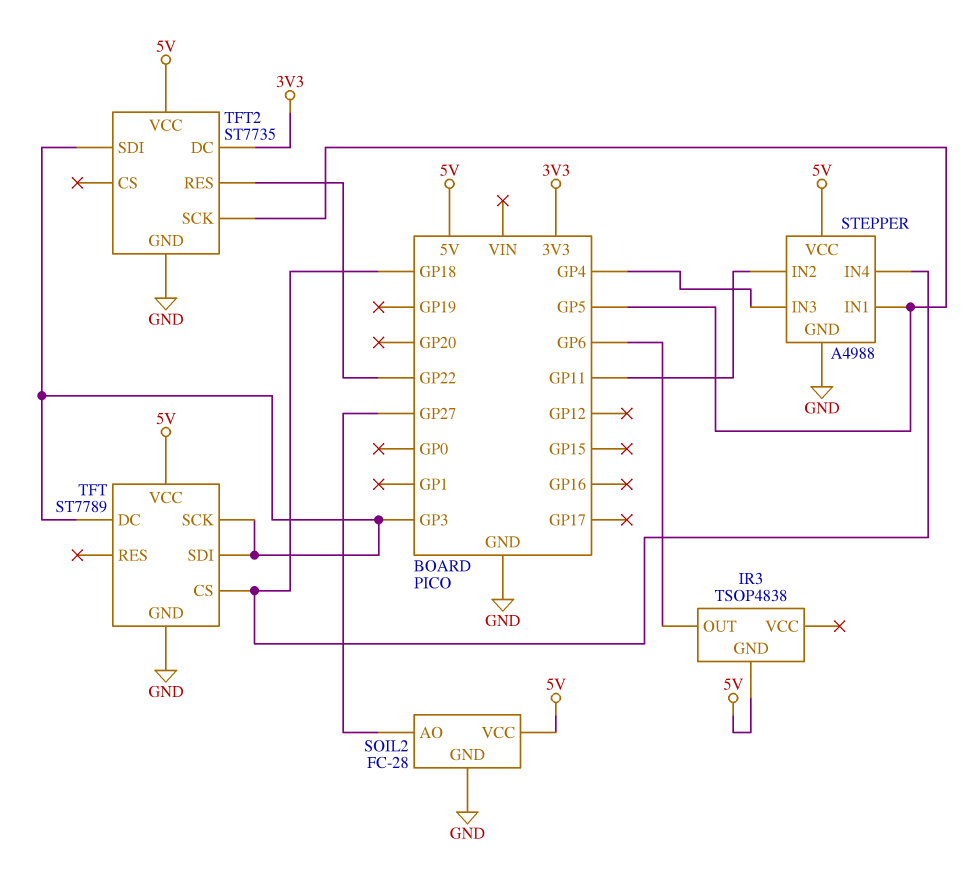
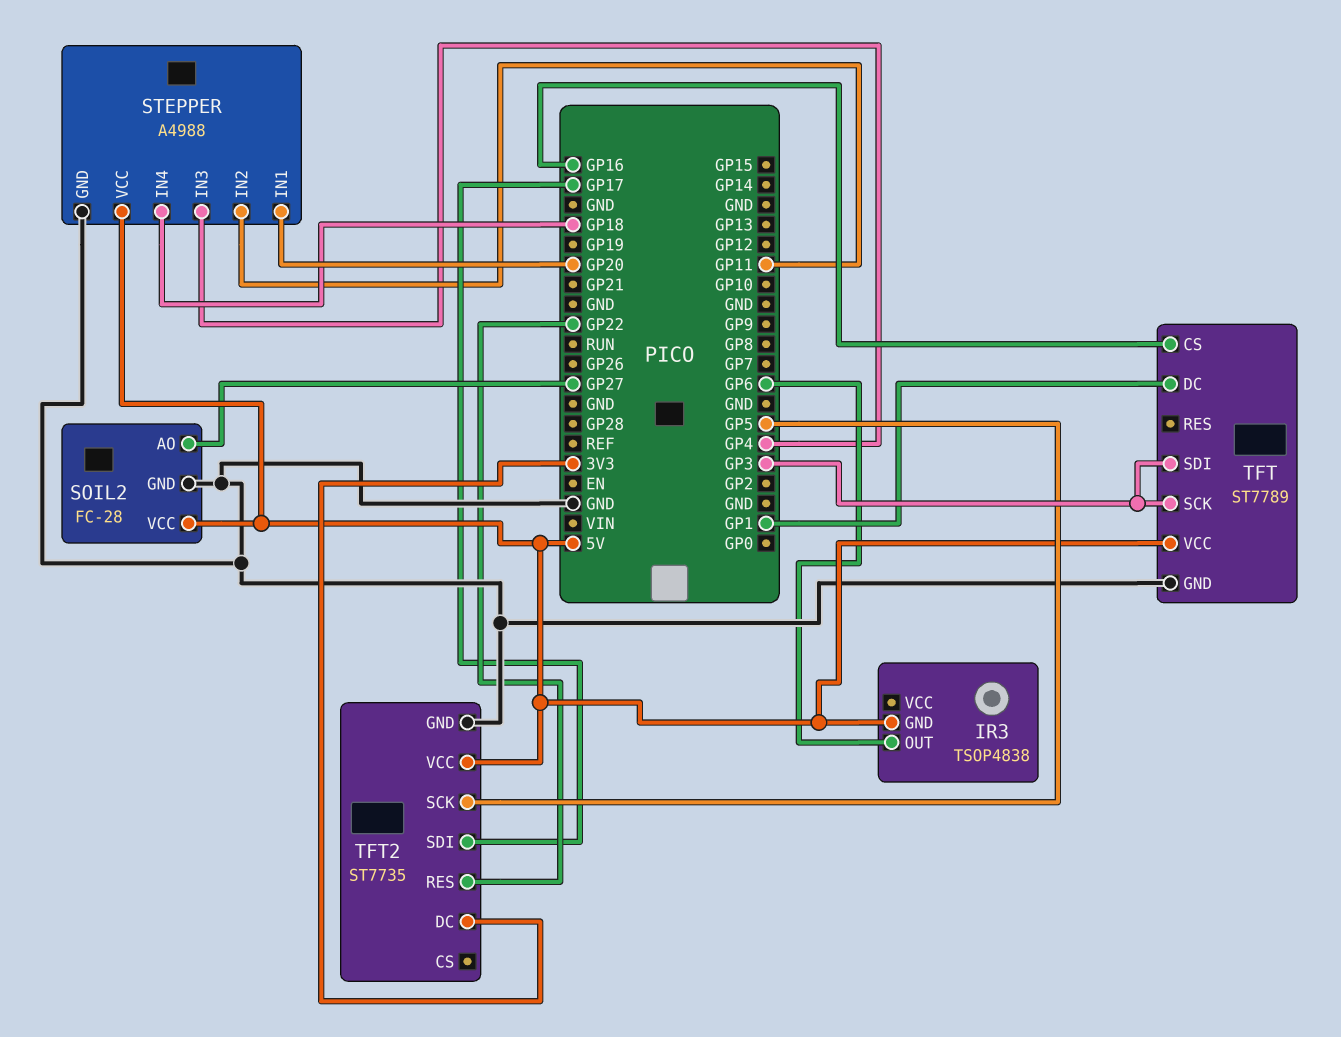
STEPPER pin IN1: GP5 -> GP20
TFT pin CS: GP18 -> GP16
TFT pin DC: GP3 -> GP1
TFT2 pin SDI: GP3 -> GP17

